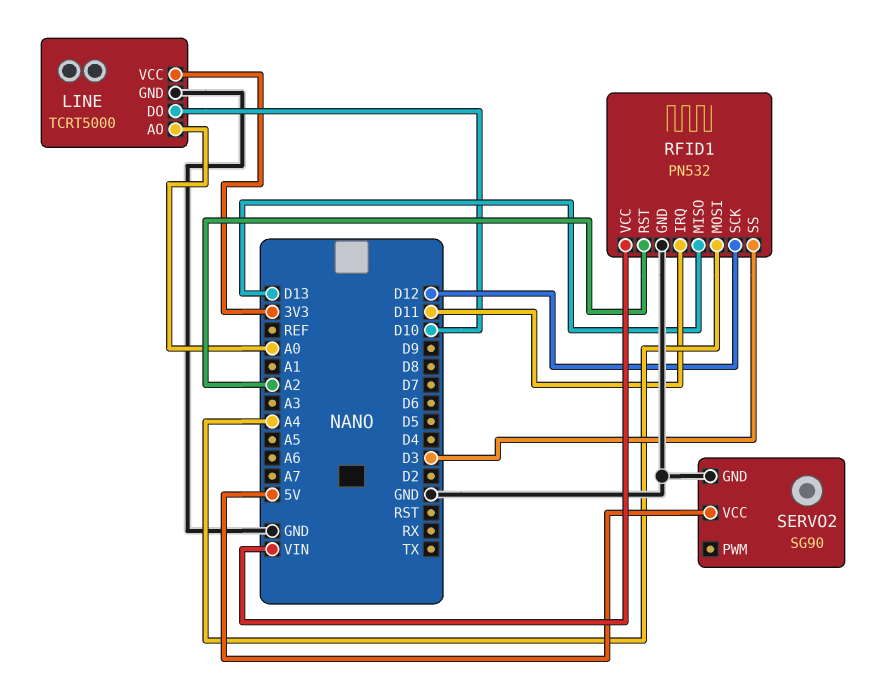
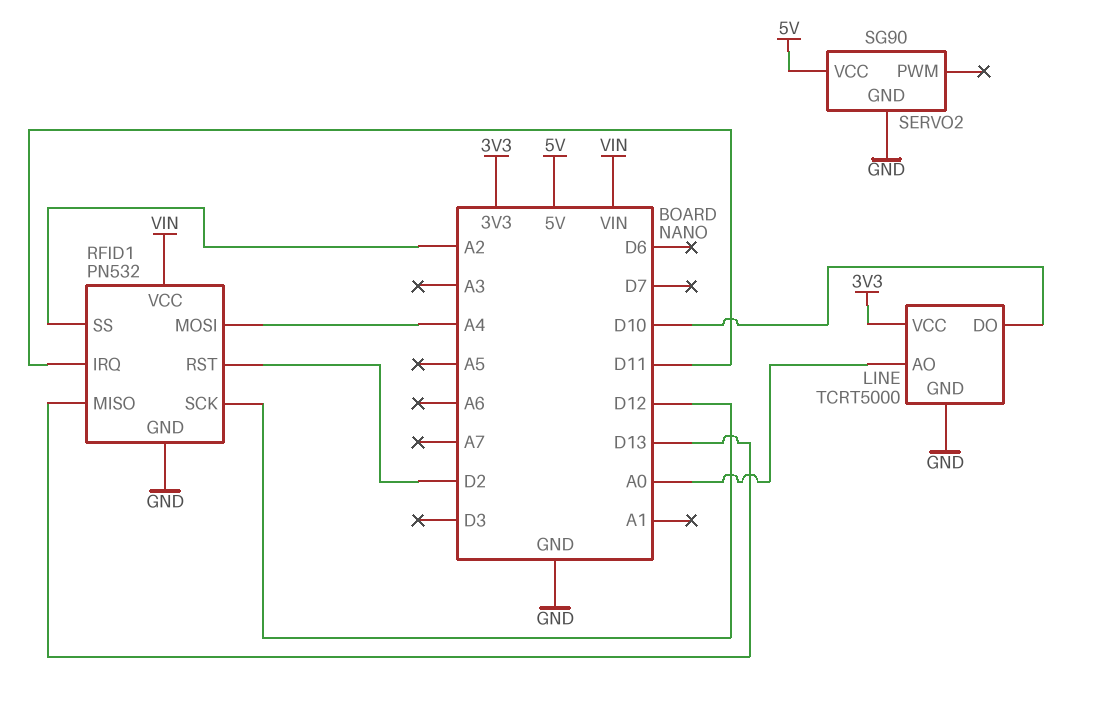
RFID1 pin RST: A2 -> D2
RFID1 pin SS: D3 -> A2

